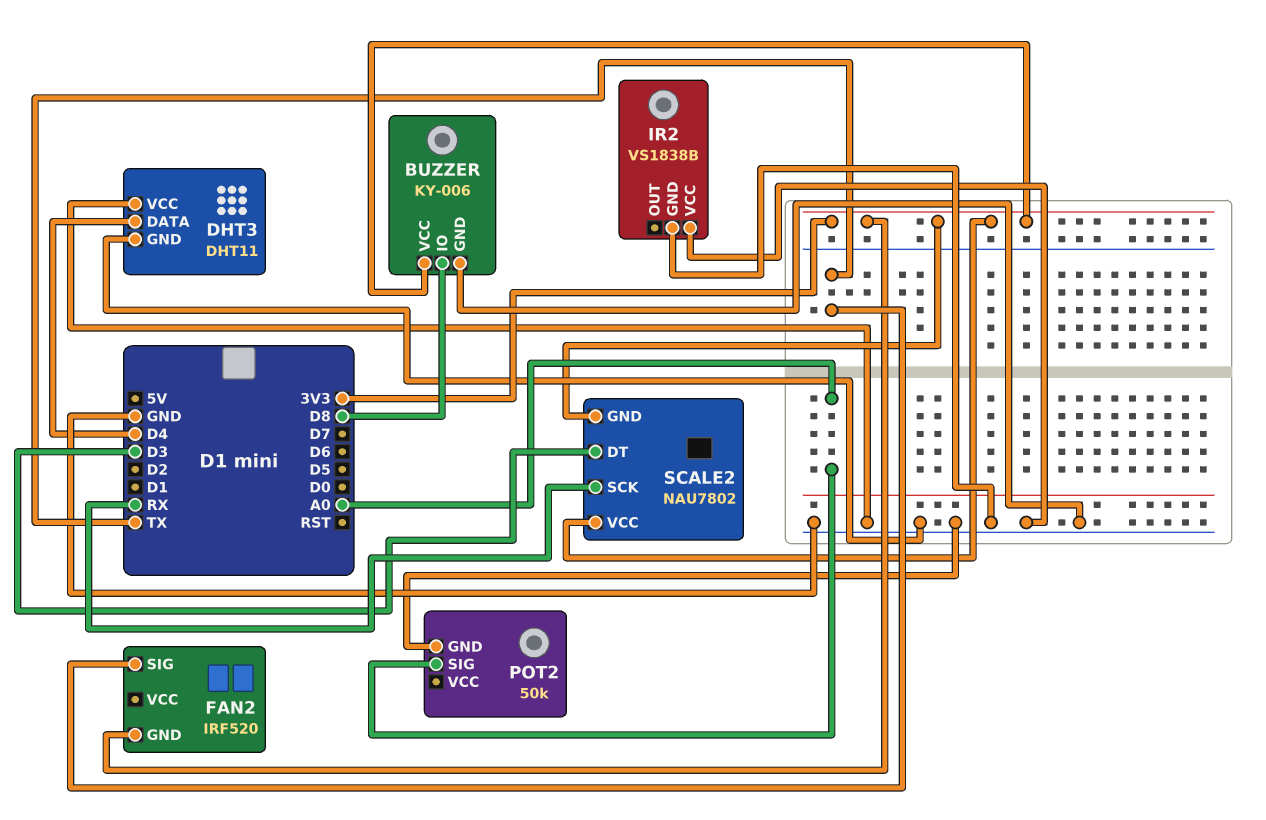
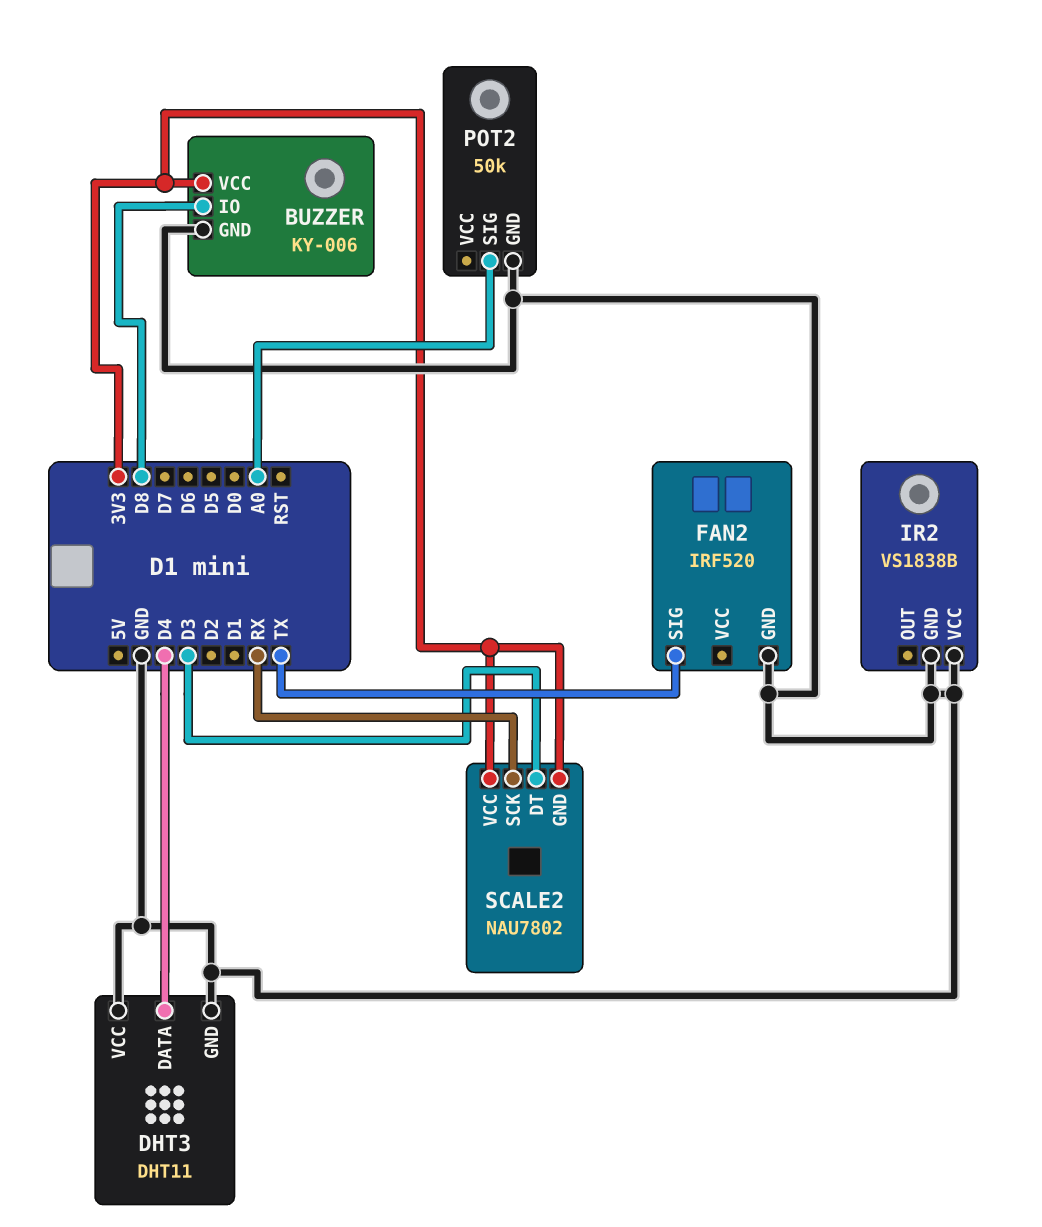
FAN2 pin GND: 3V3 -> GND

